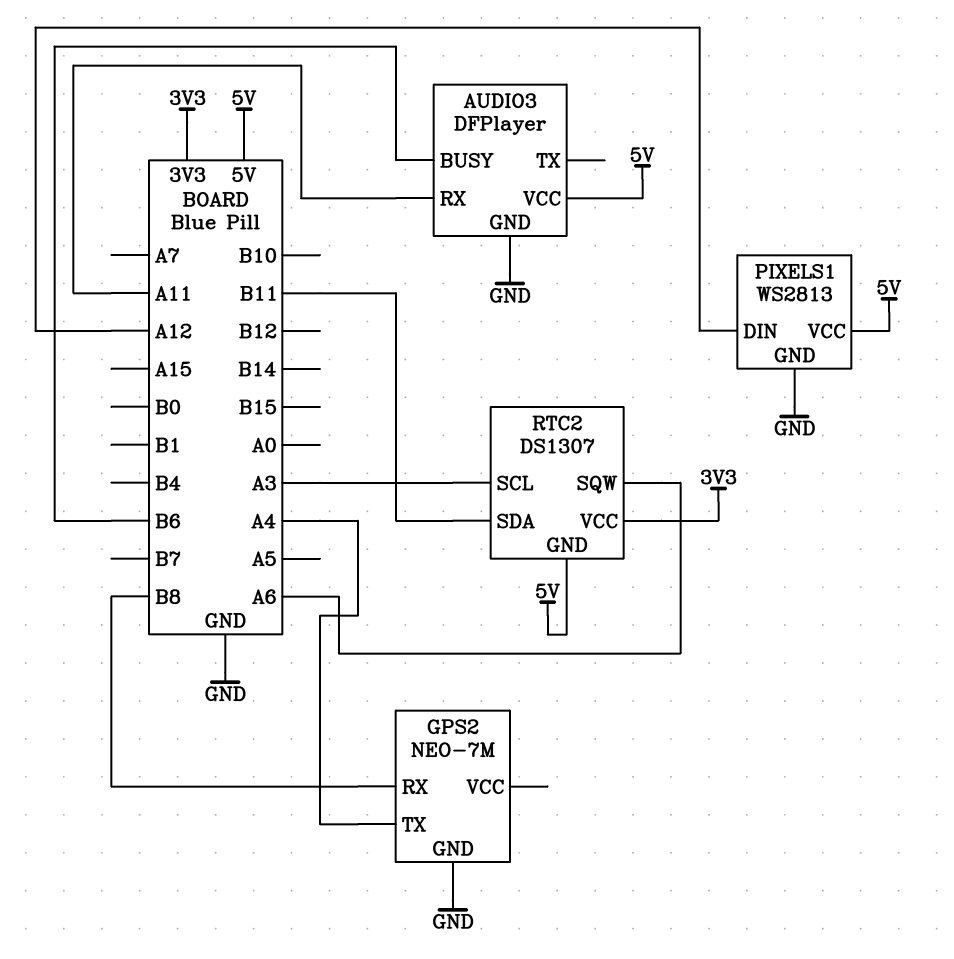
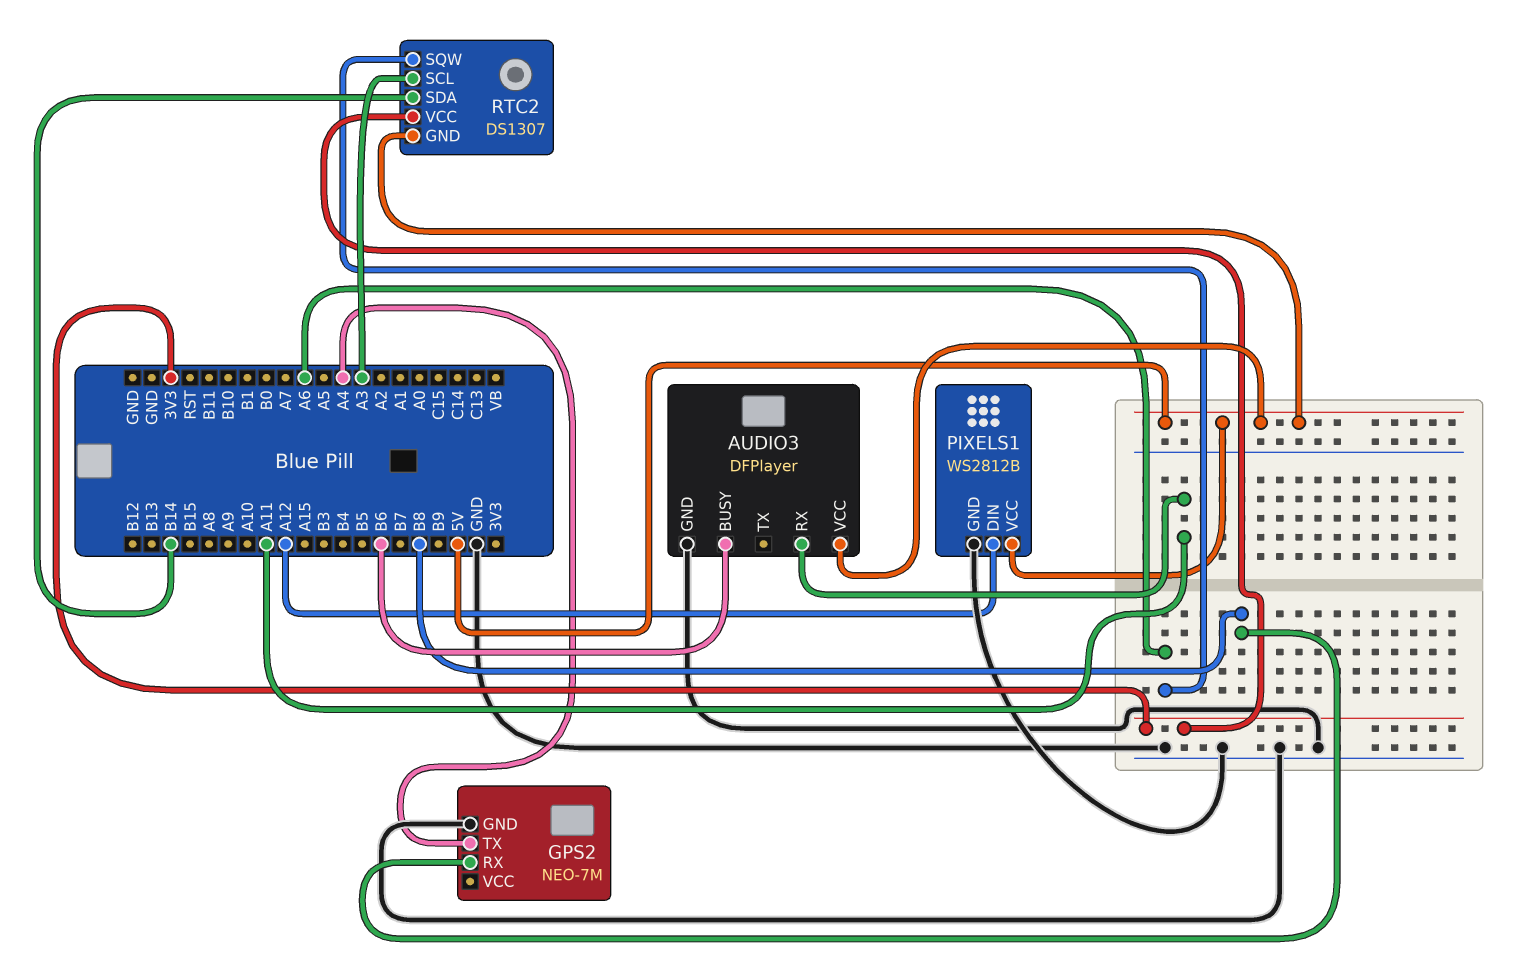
PIXELS1: WS2813 -> WS2812B
RTC2 pin SDA: B11 -> B14

